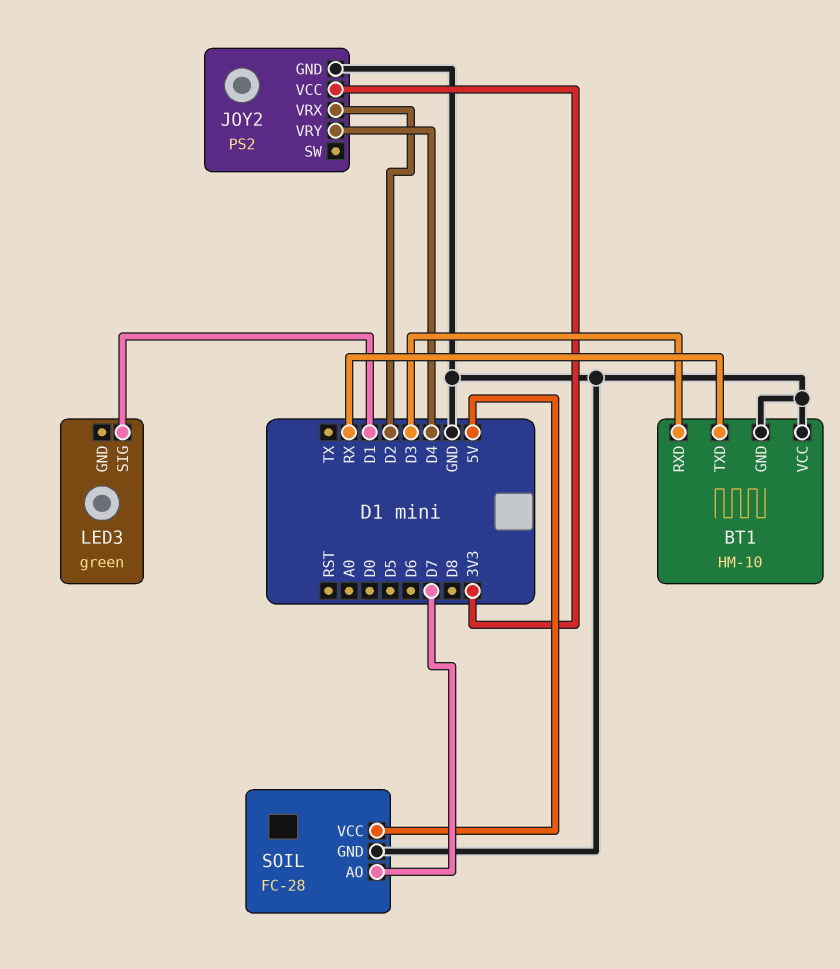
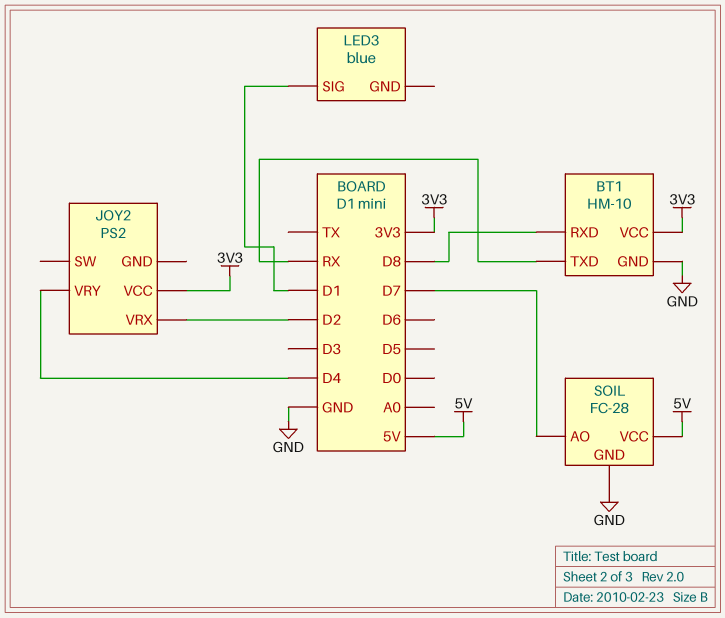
BT1 pin RXD: D3 -> D8
BT1 pin VCC: GND -> 3V3
JOY2 pin GND: GND -> none
LED3: green -> blue

